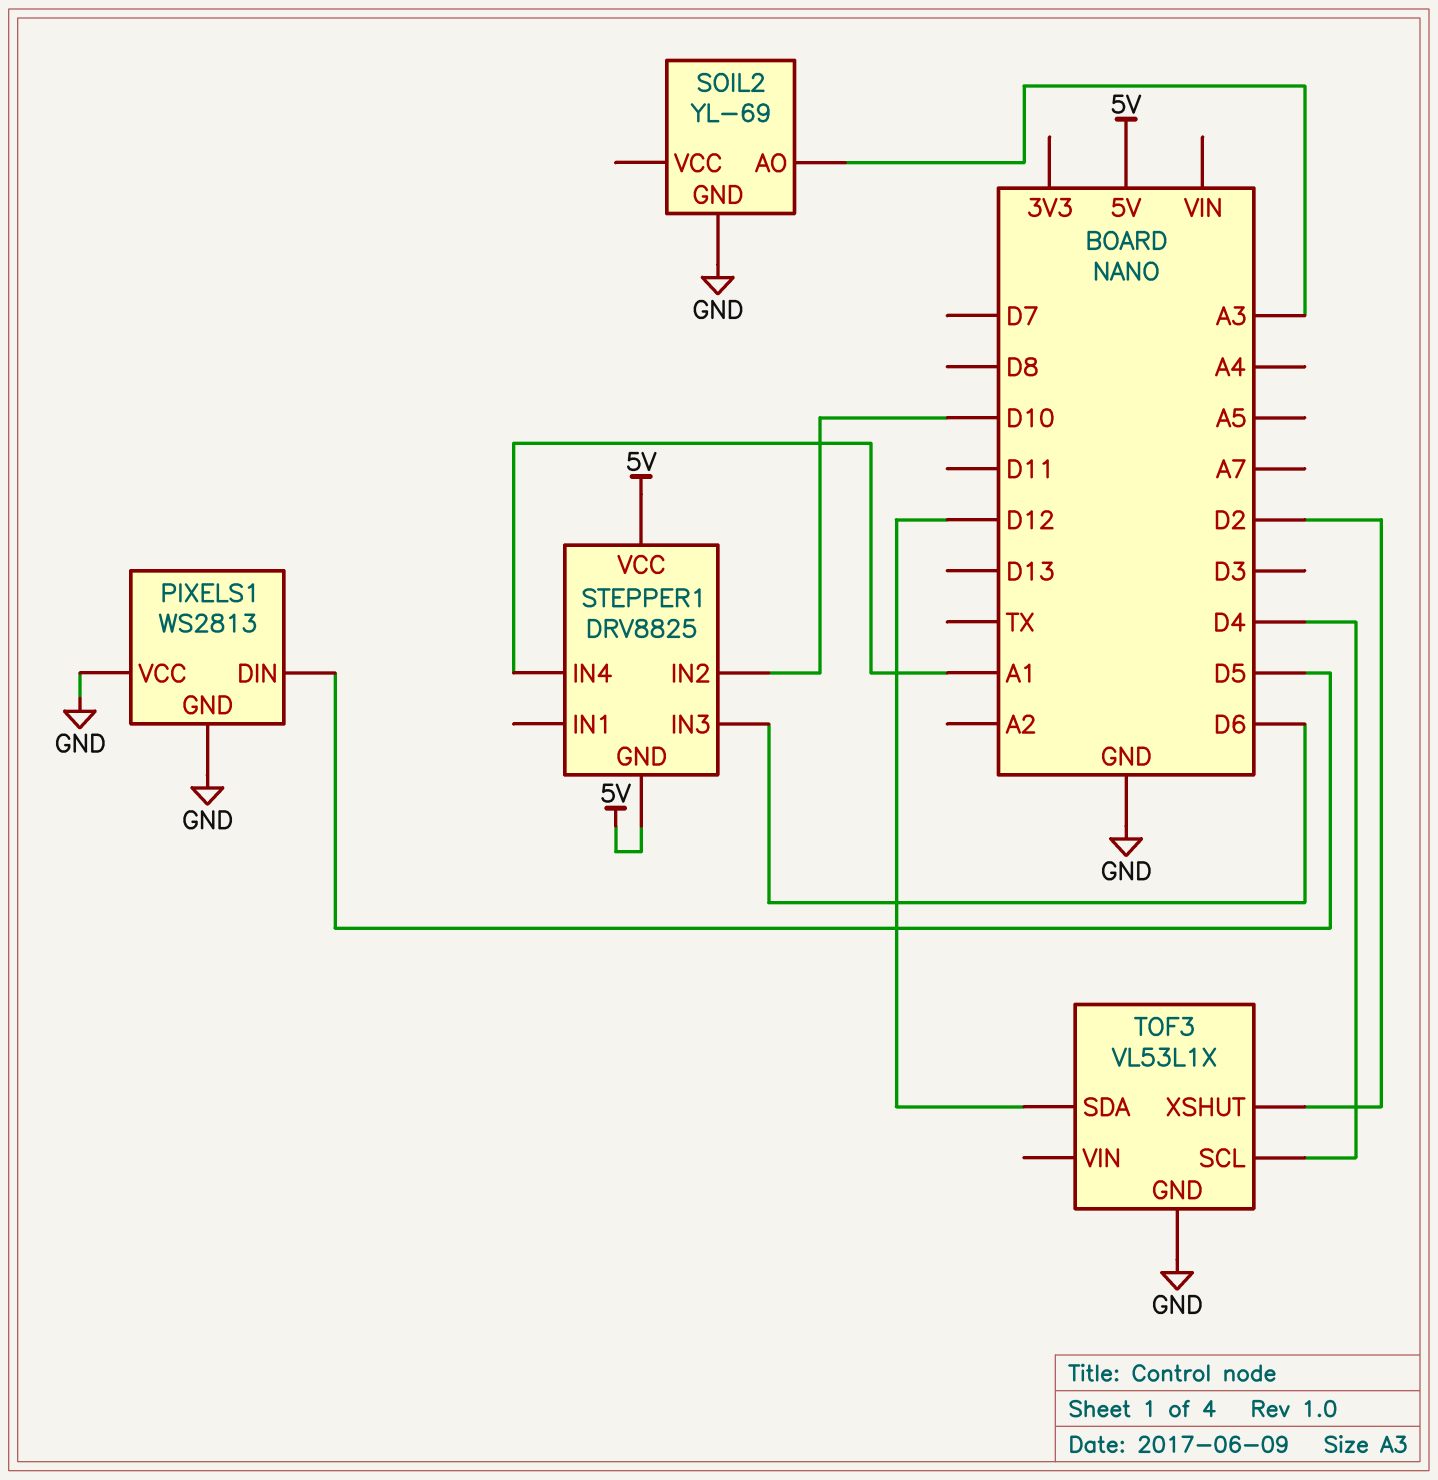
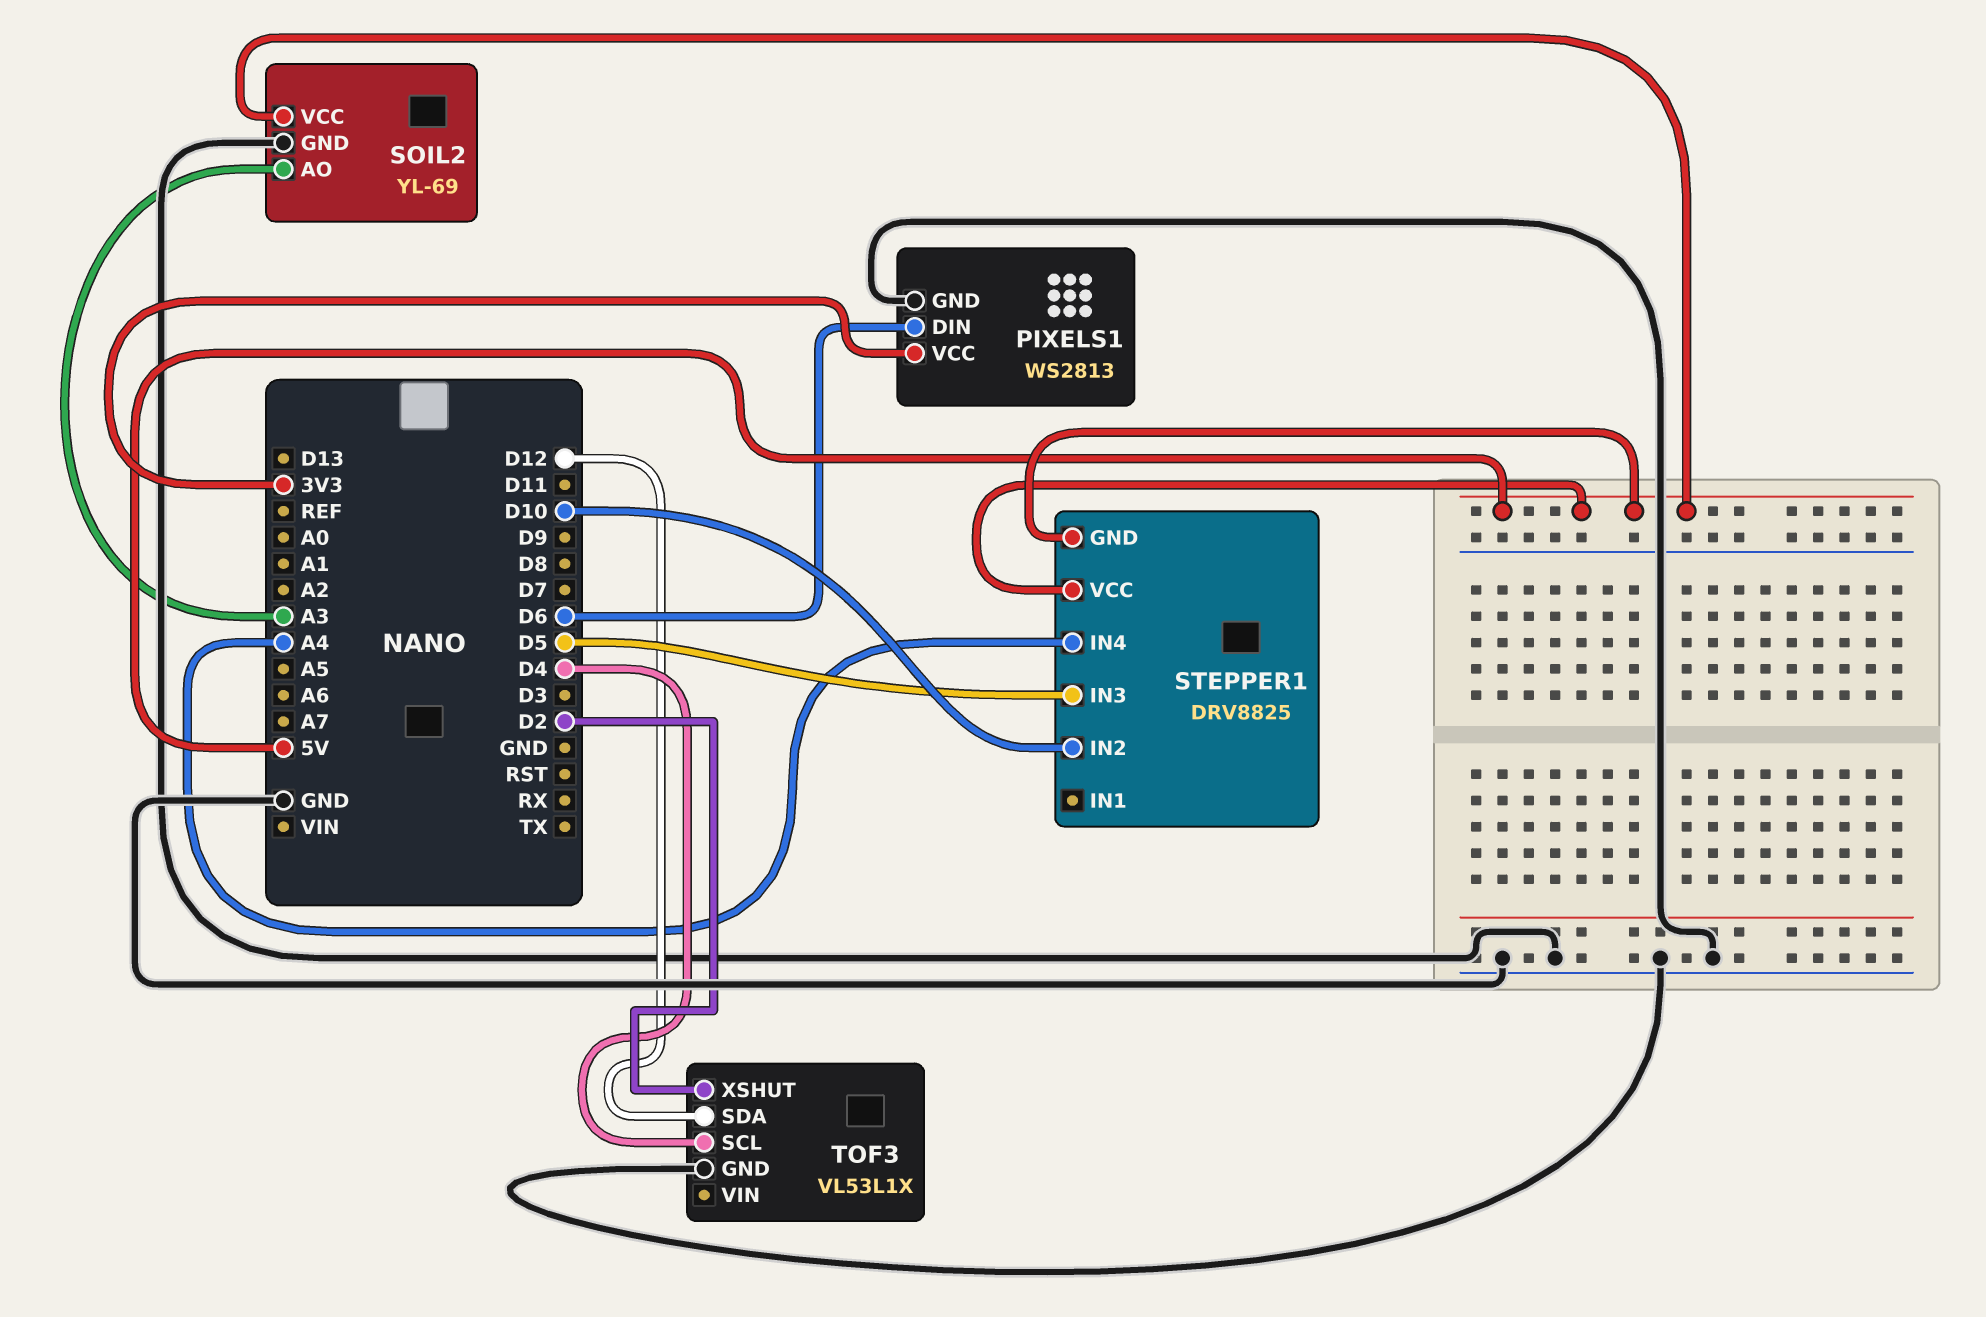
PIXELS1 pin DIN: D5 -> D6
PIXELS1 pin VCC: GND -> 3V3
SOIL2 pin VCC: none -> 5V
STEPPER1 pin IN3: D6 -> D5
STEPPER1 pin IN4: A1 -> A4

